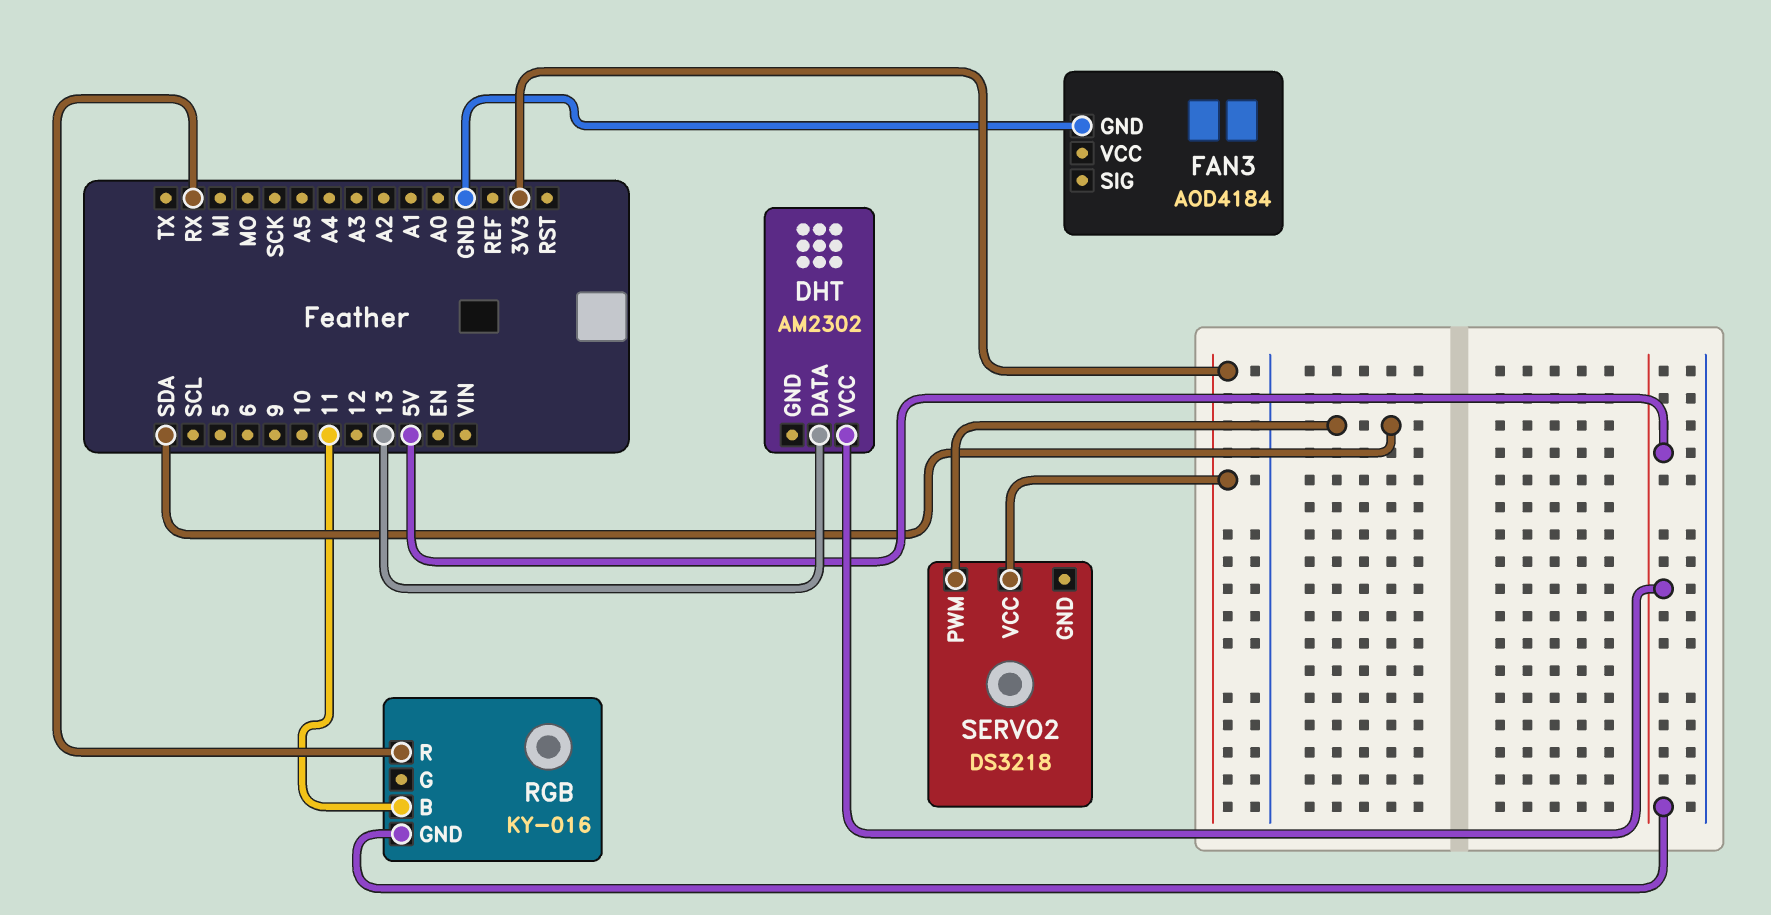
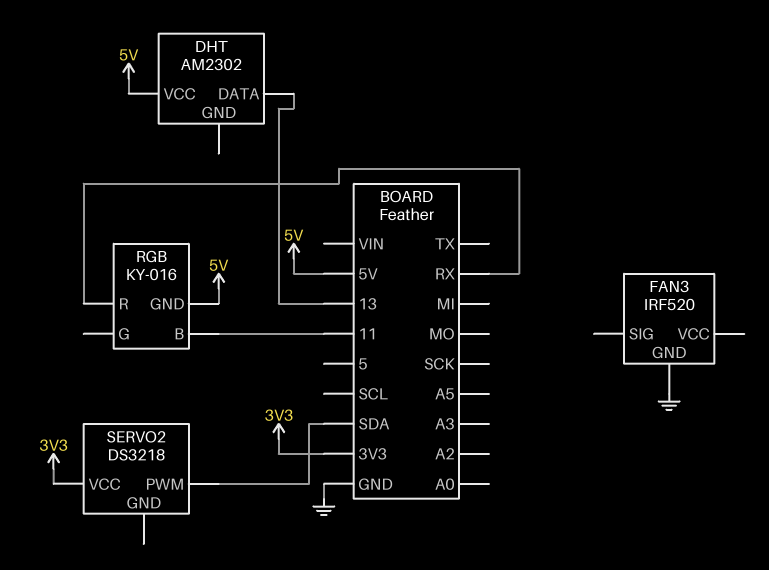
FAN3: AOD4184 -> IRF520

